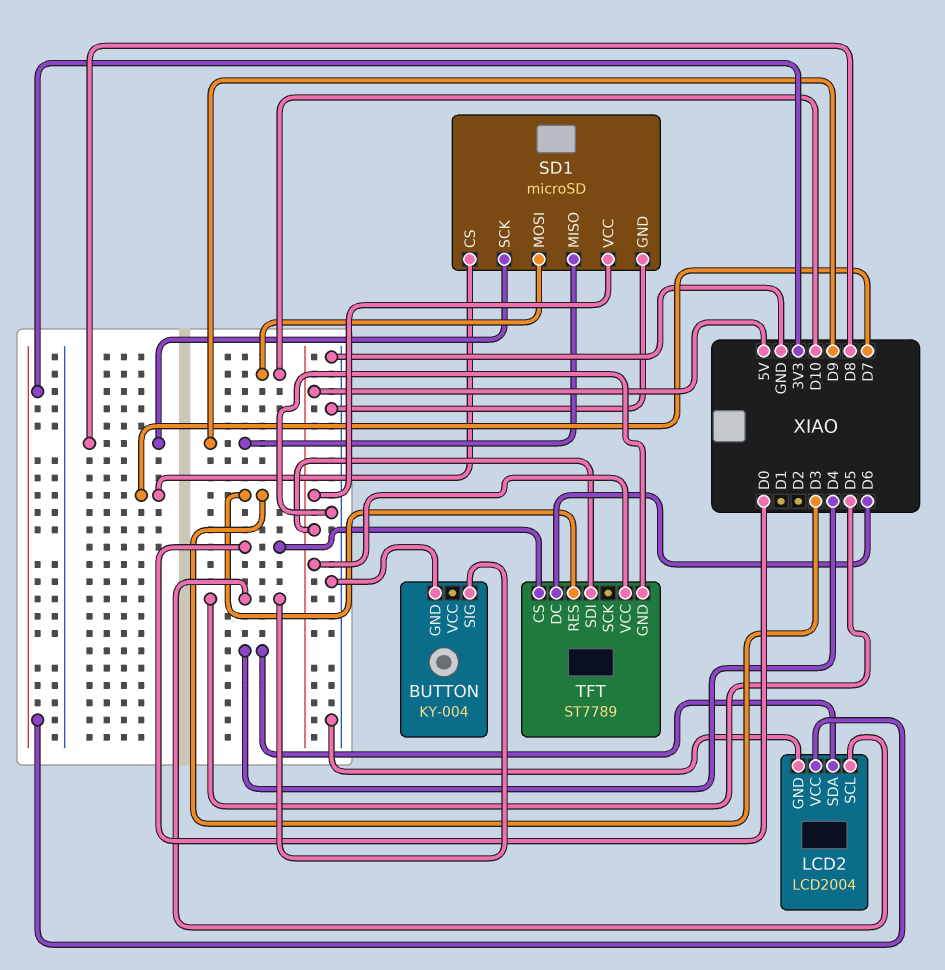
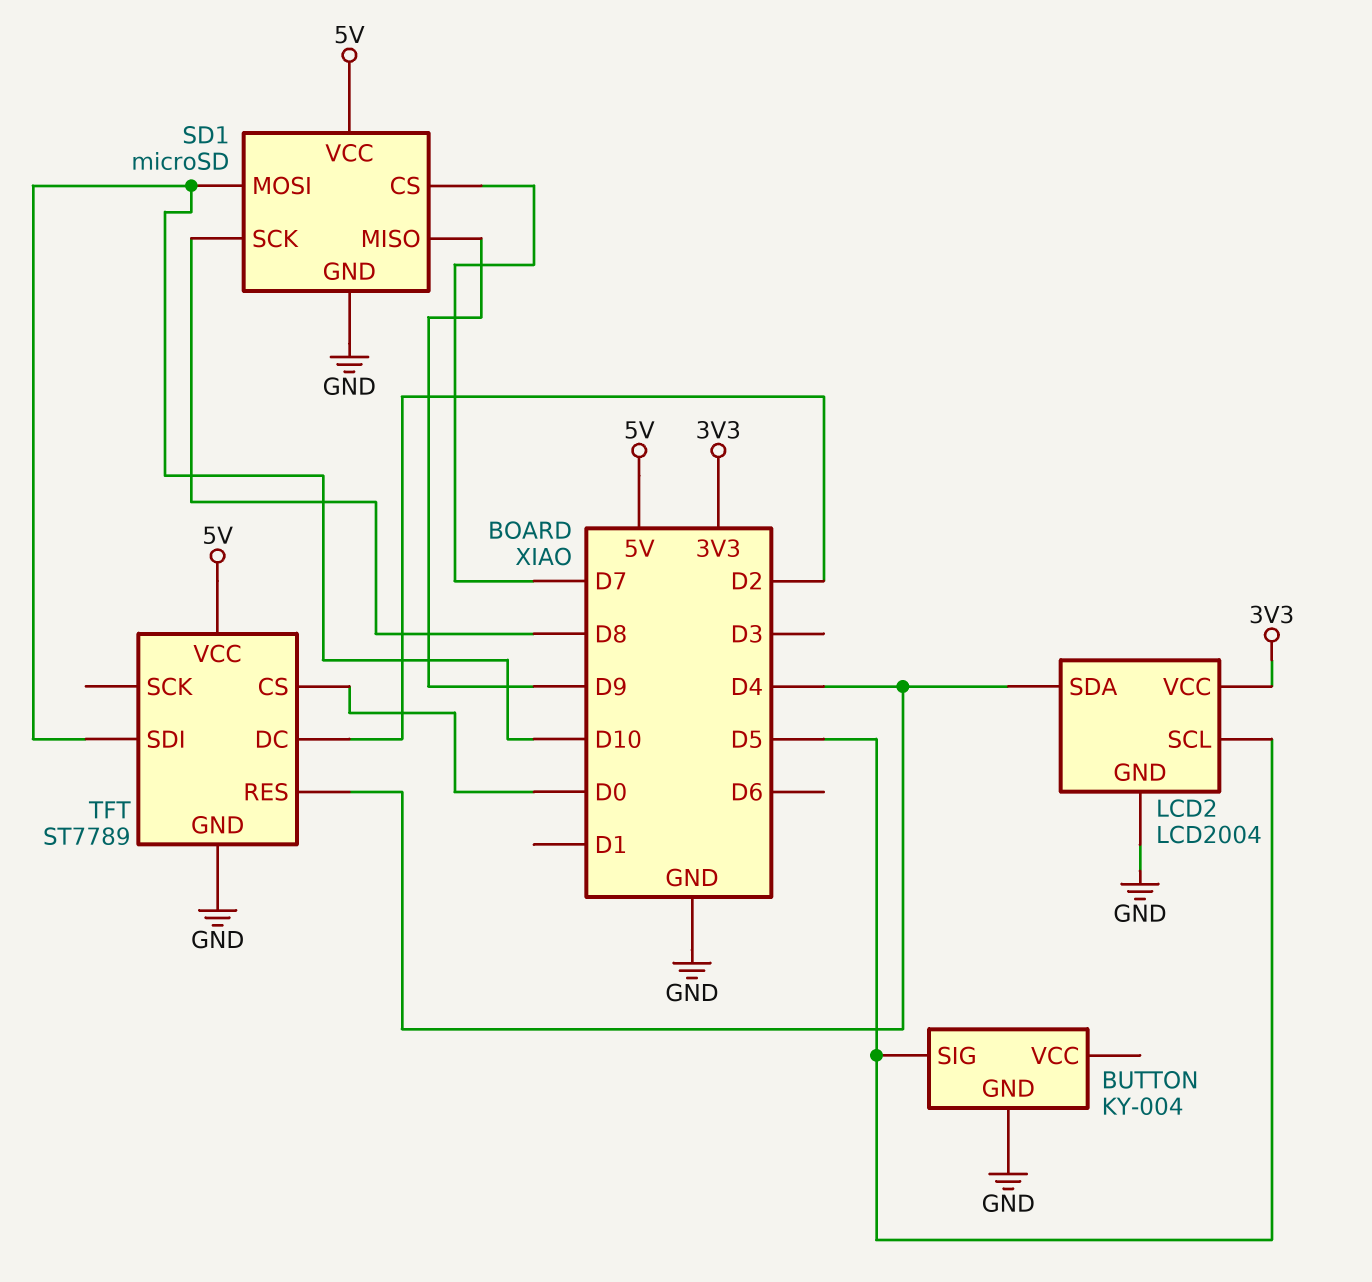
TFT pin DC: D6 -> D2
TFT pin RES: D3 -> D4
TFT pin SDI: 5V -> D10

